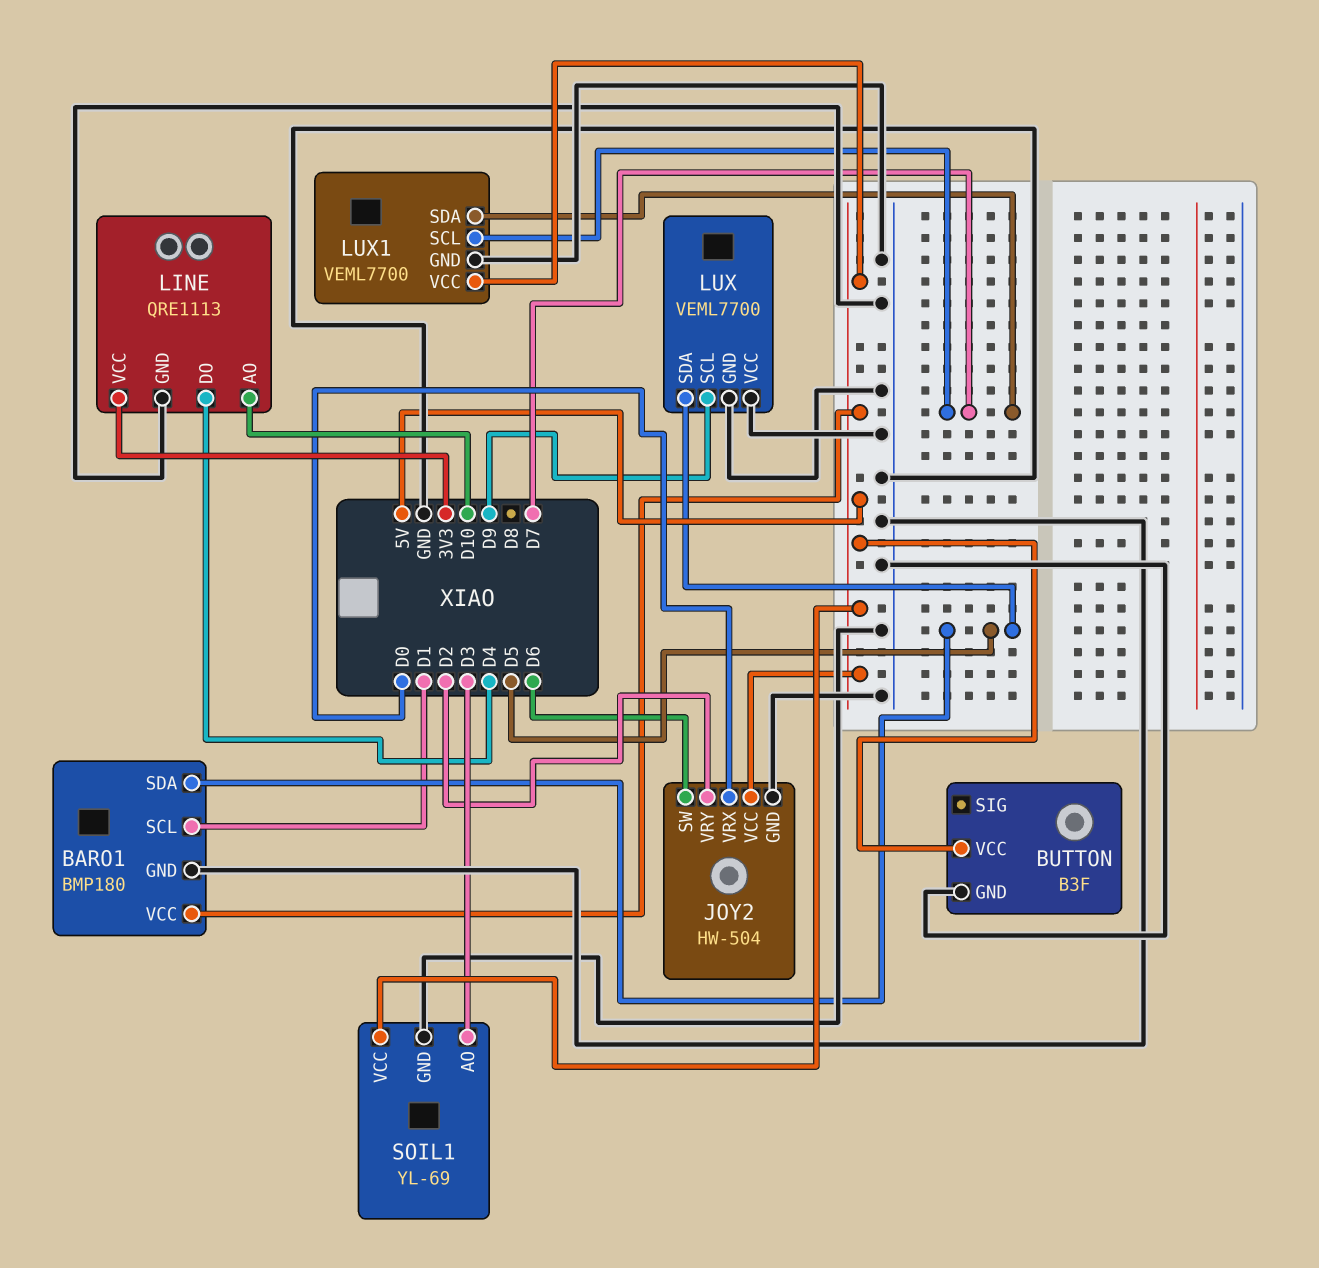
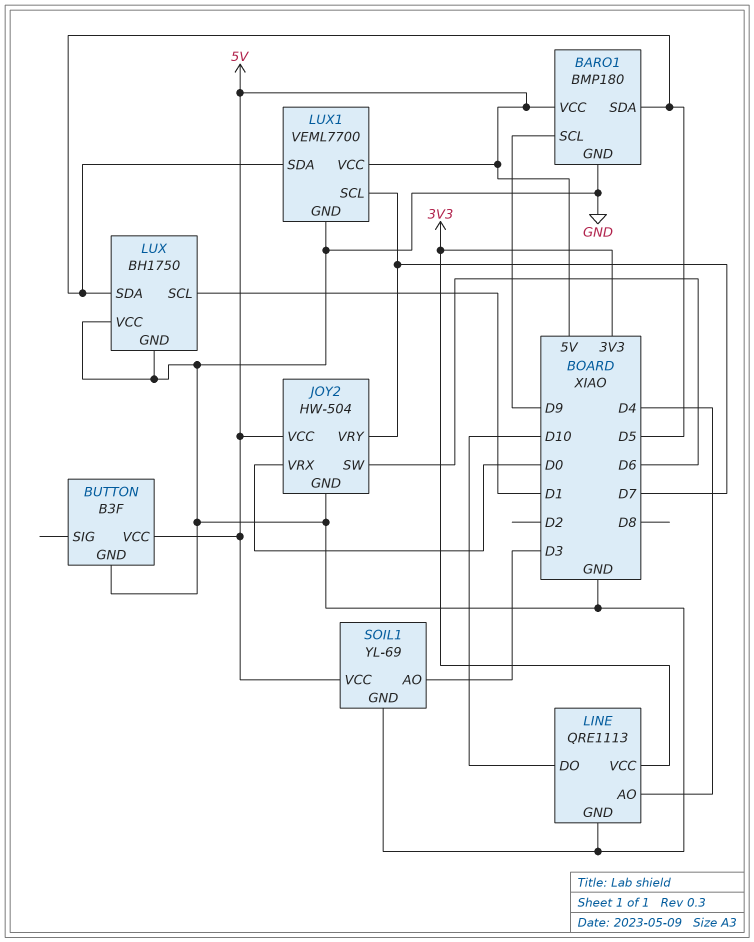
BARO1 pin SCL: D1 -> D9
JOY2 pin VRY: D2 -> D7
LINE pin AO: D10 -> D4
LINE pin DO: D4 -> D10
LUX: VEML7700 -> BH1750
LUX pin SCL: D9 -> D1
LUX1 pin SDA: D7 -> D5

